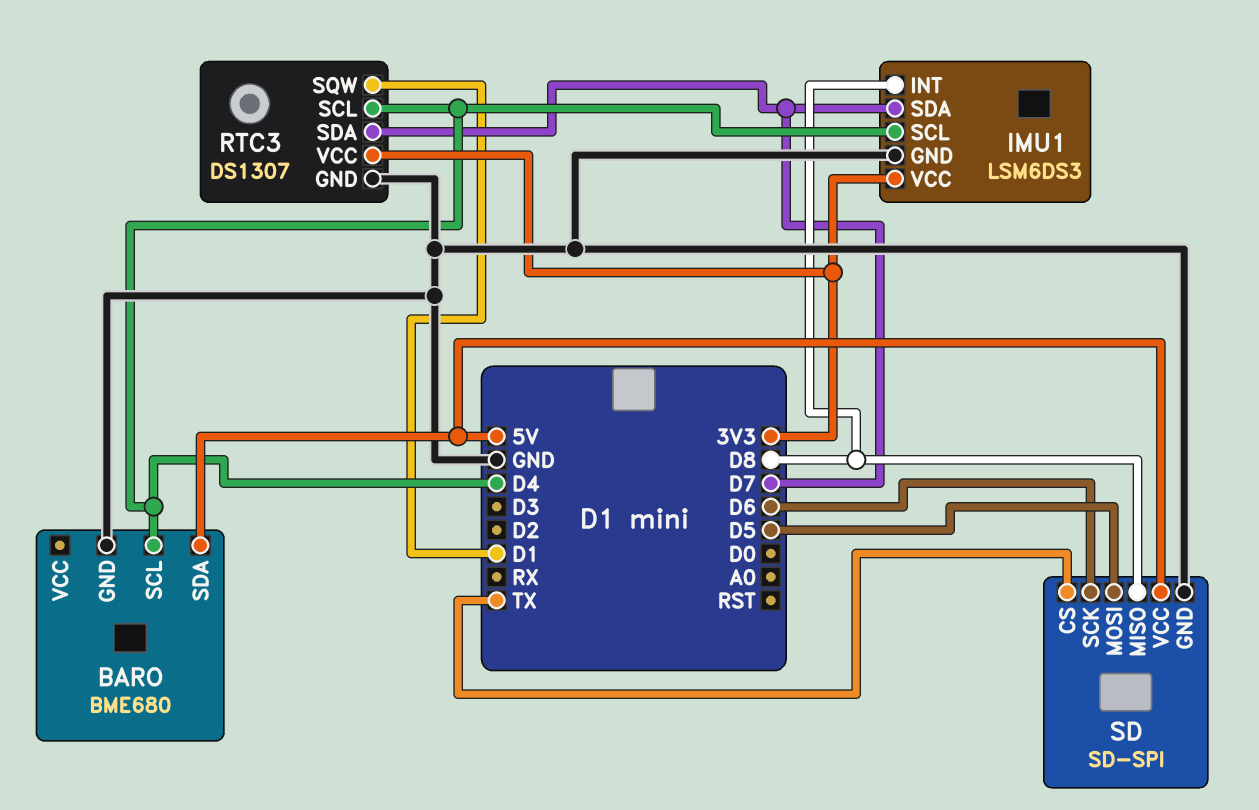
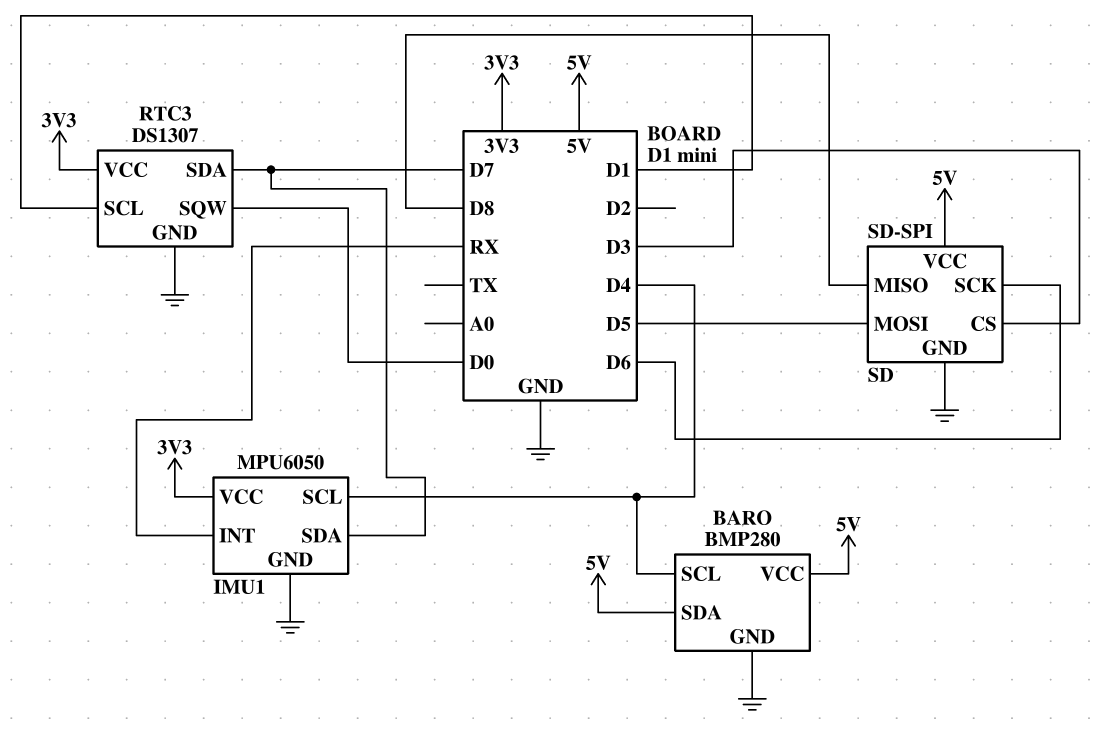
BARO: BME680 -> BMP280
BARO pin VCC: none -> 5V
IMU1: LSM6DS3 -> MPU6050
IMU1 pin INT: D8 -> RX
RTC3 pin SCL: D4 -> D1
RTC3 pin SQW: D1 -> D0
SD pin CS: TX -> D3

